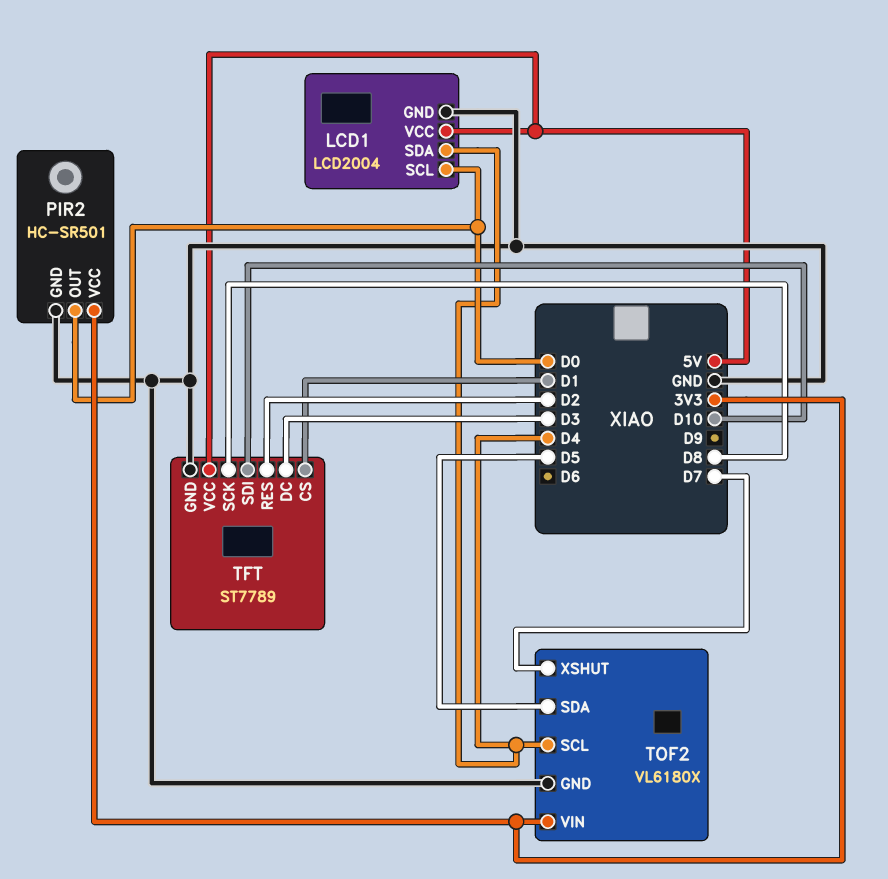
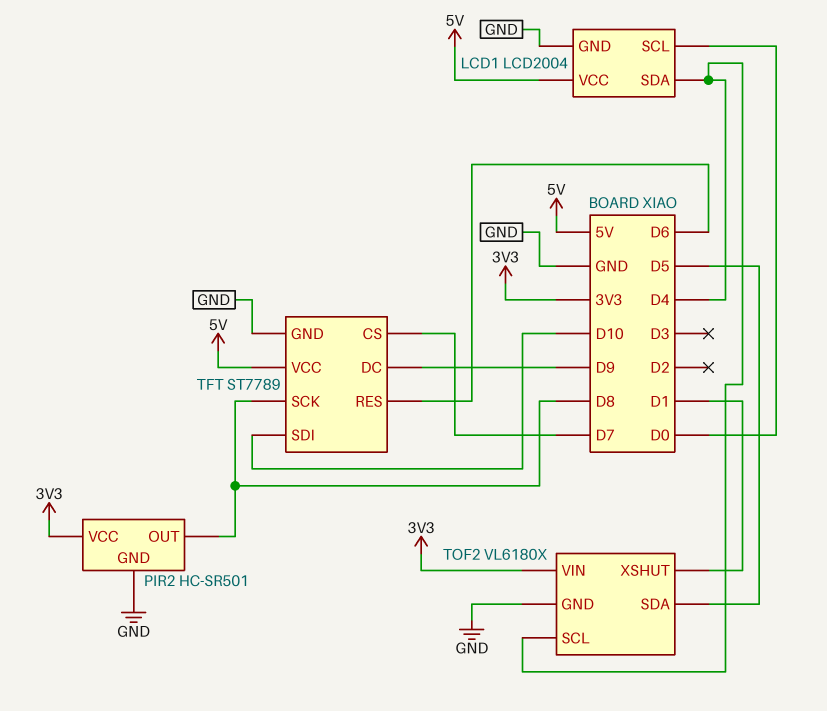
PIR2 pin OUT: D0 -> D8
TFT pin CS: D1 -> D7
TFT pin DC: D3 -> D9
TFT pin RES: D2 -> D6
TOF2 pin XSHUT: D7 -> D1

